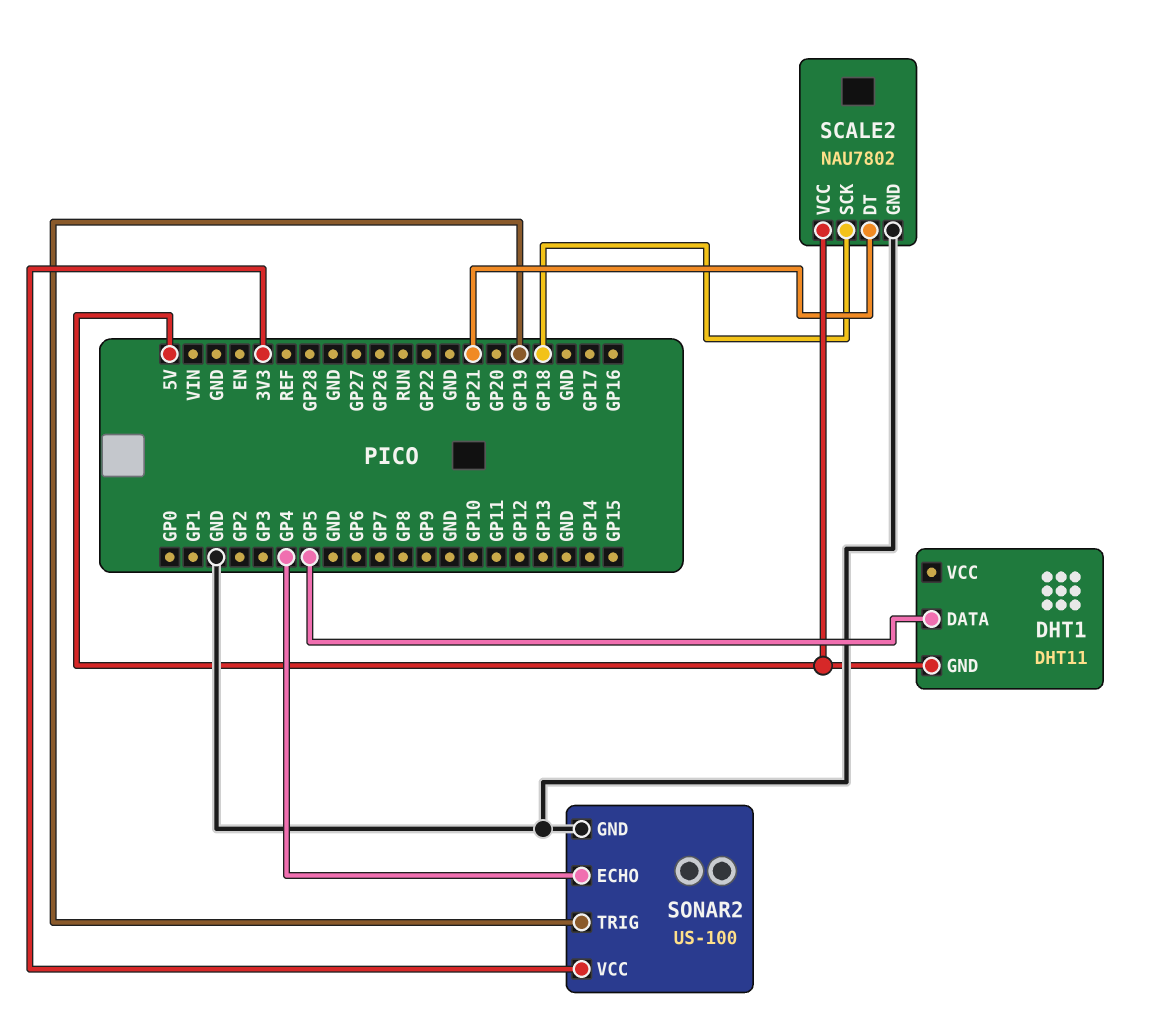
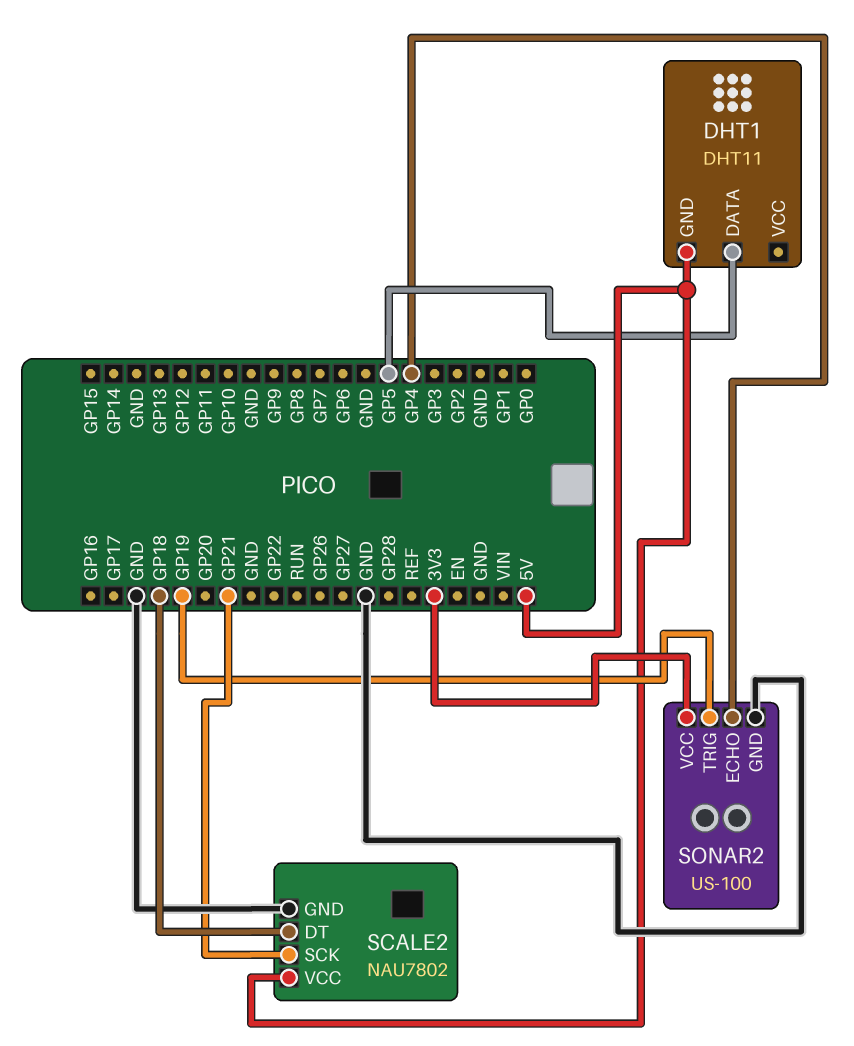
SCALE2 pin DT: GP21 -> GP18
SCALE2 pin SCK: GP18 -> GP21

